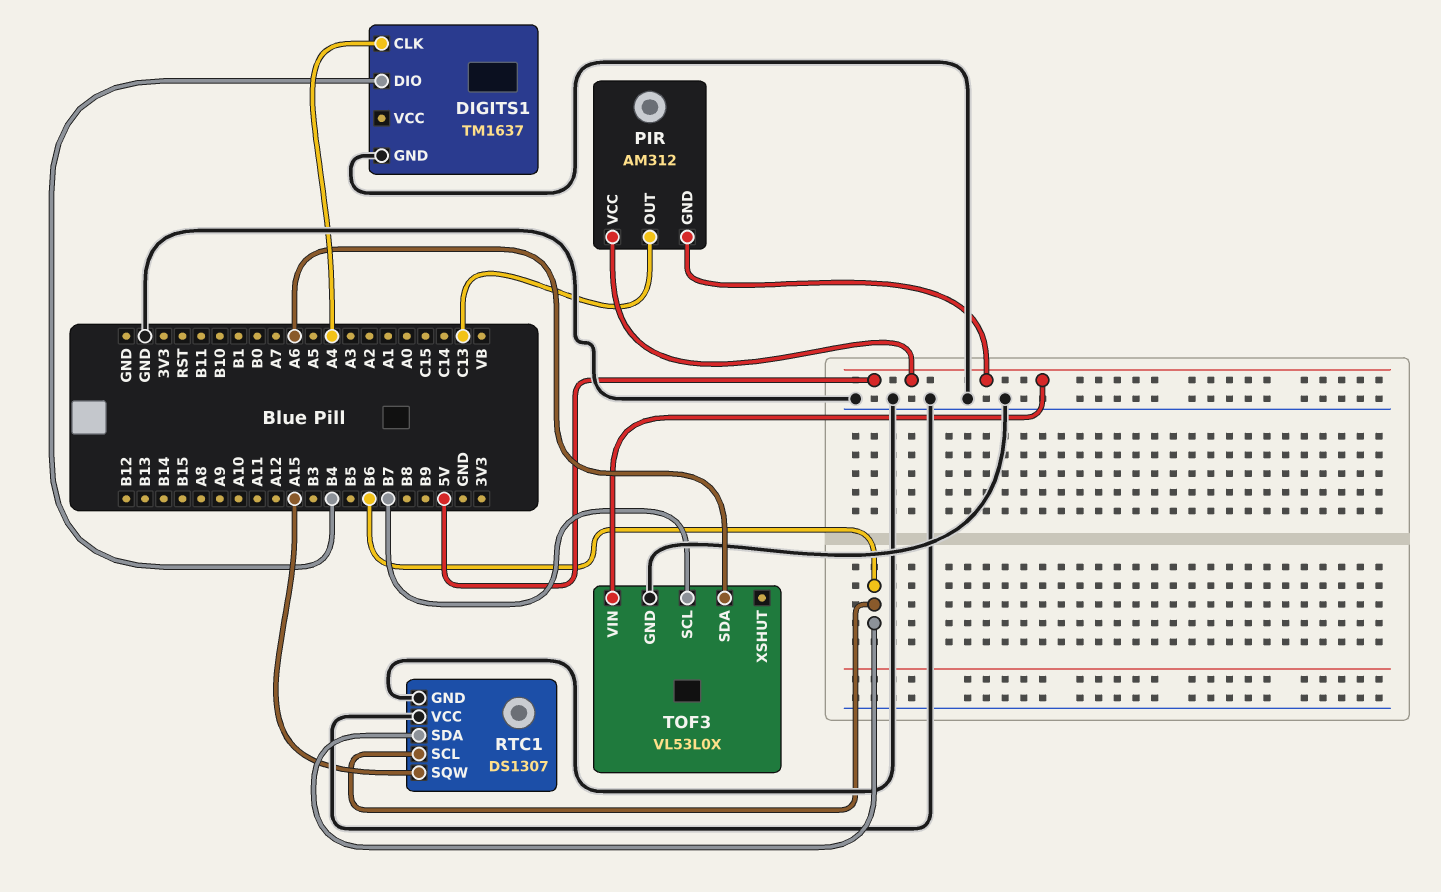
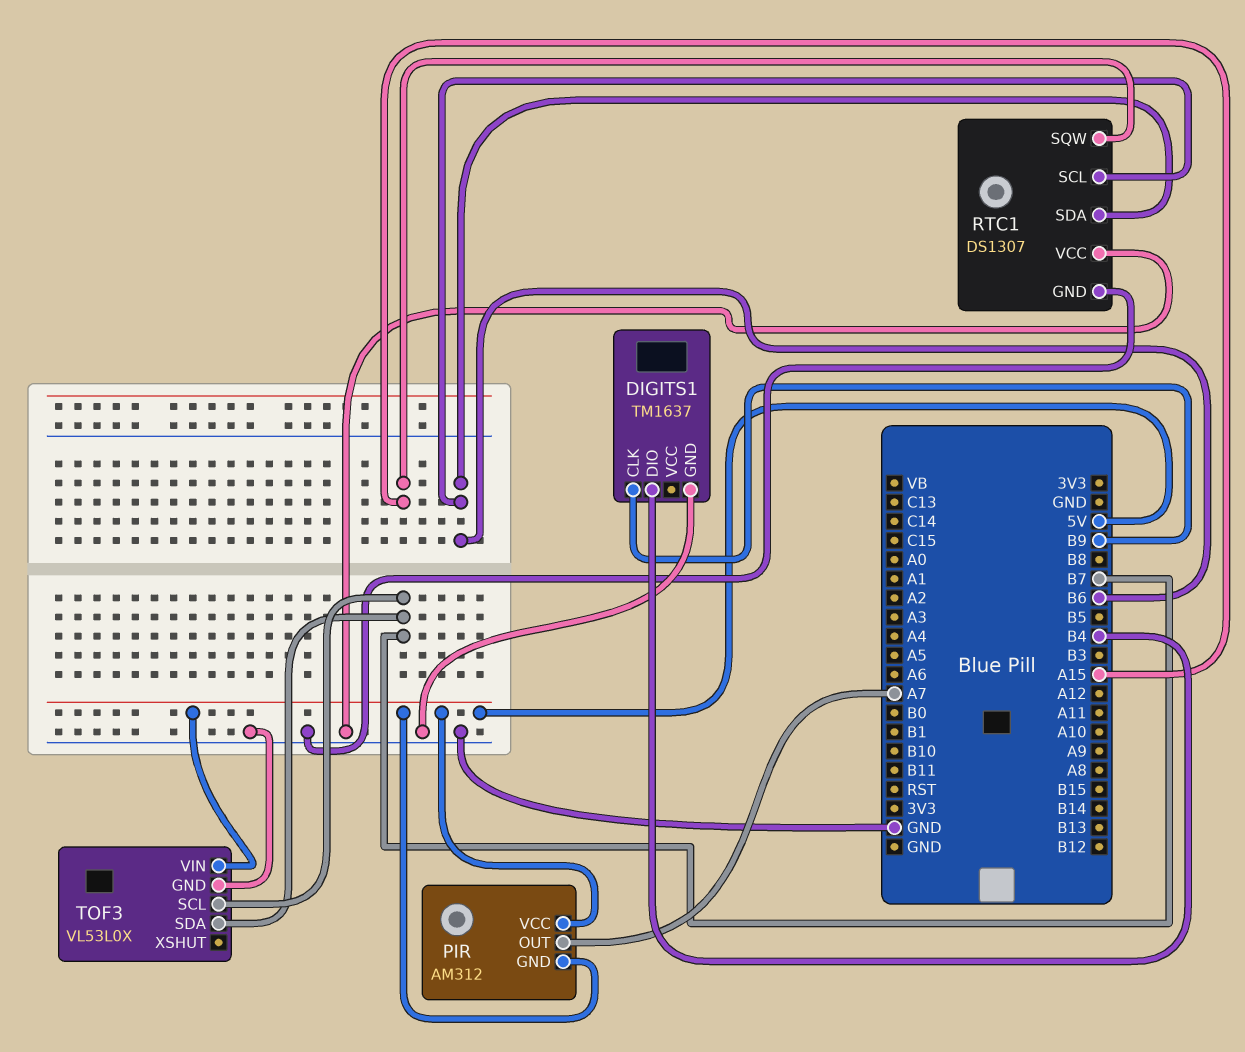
DIGITS1 pin CLK: A4 -> B9
PIR pin OUT: C13 -> A7
TOF3 pin SDA: A6 -> B7

